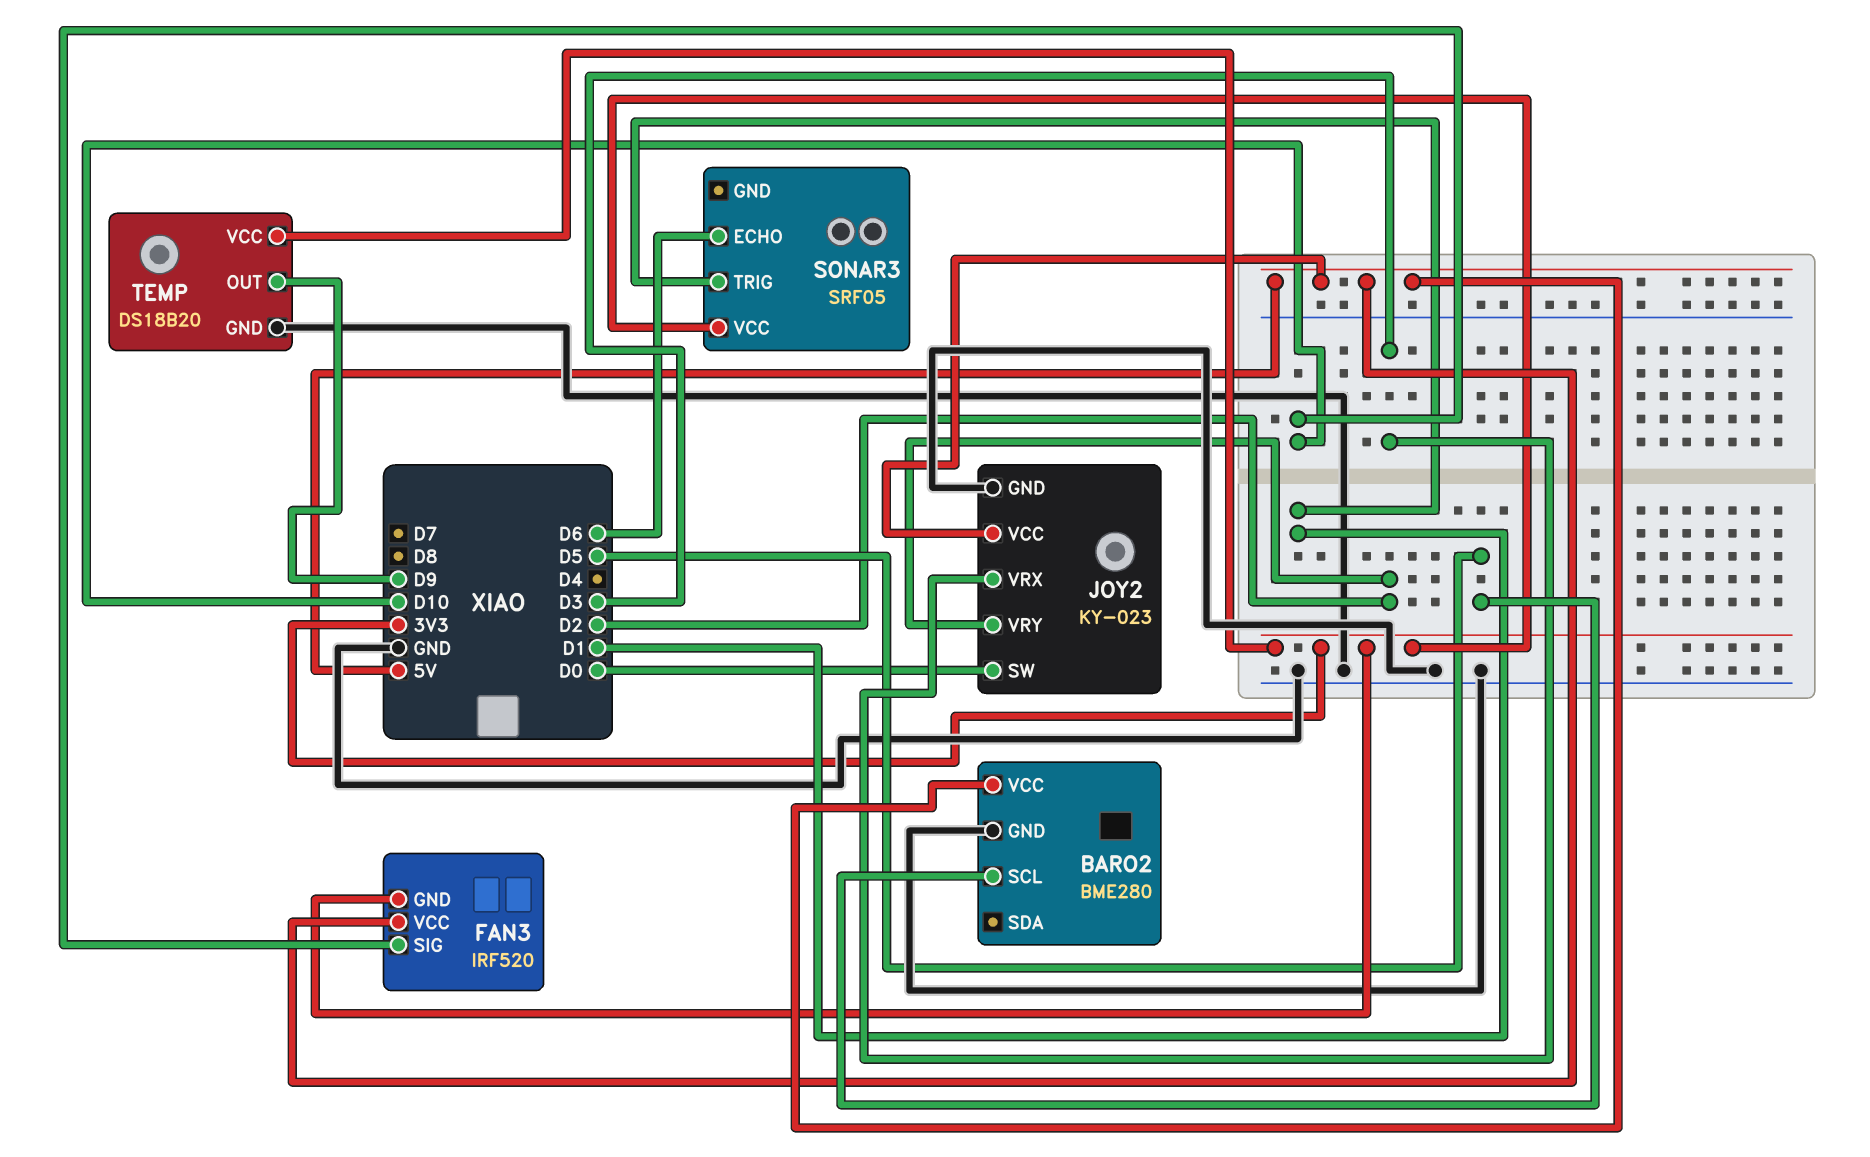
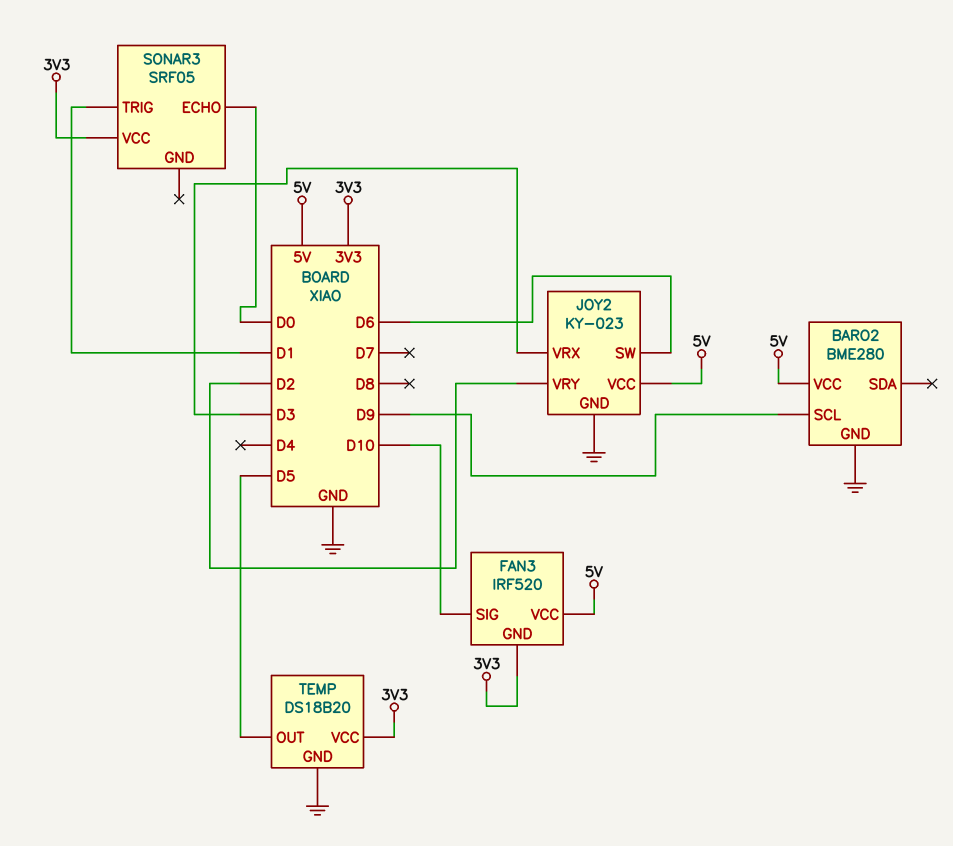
BARO2 pin SCL: D5 -> D9
JOY2 pin SW: D0 -> D6
SONAR3 pin ECHO: D6 -> D0
TEMP pin OUT: D9 -> D5

